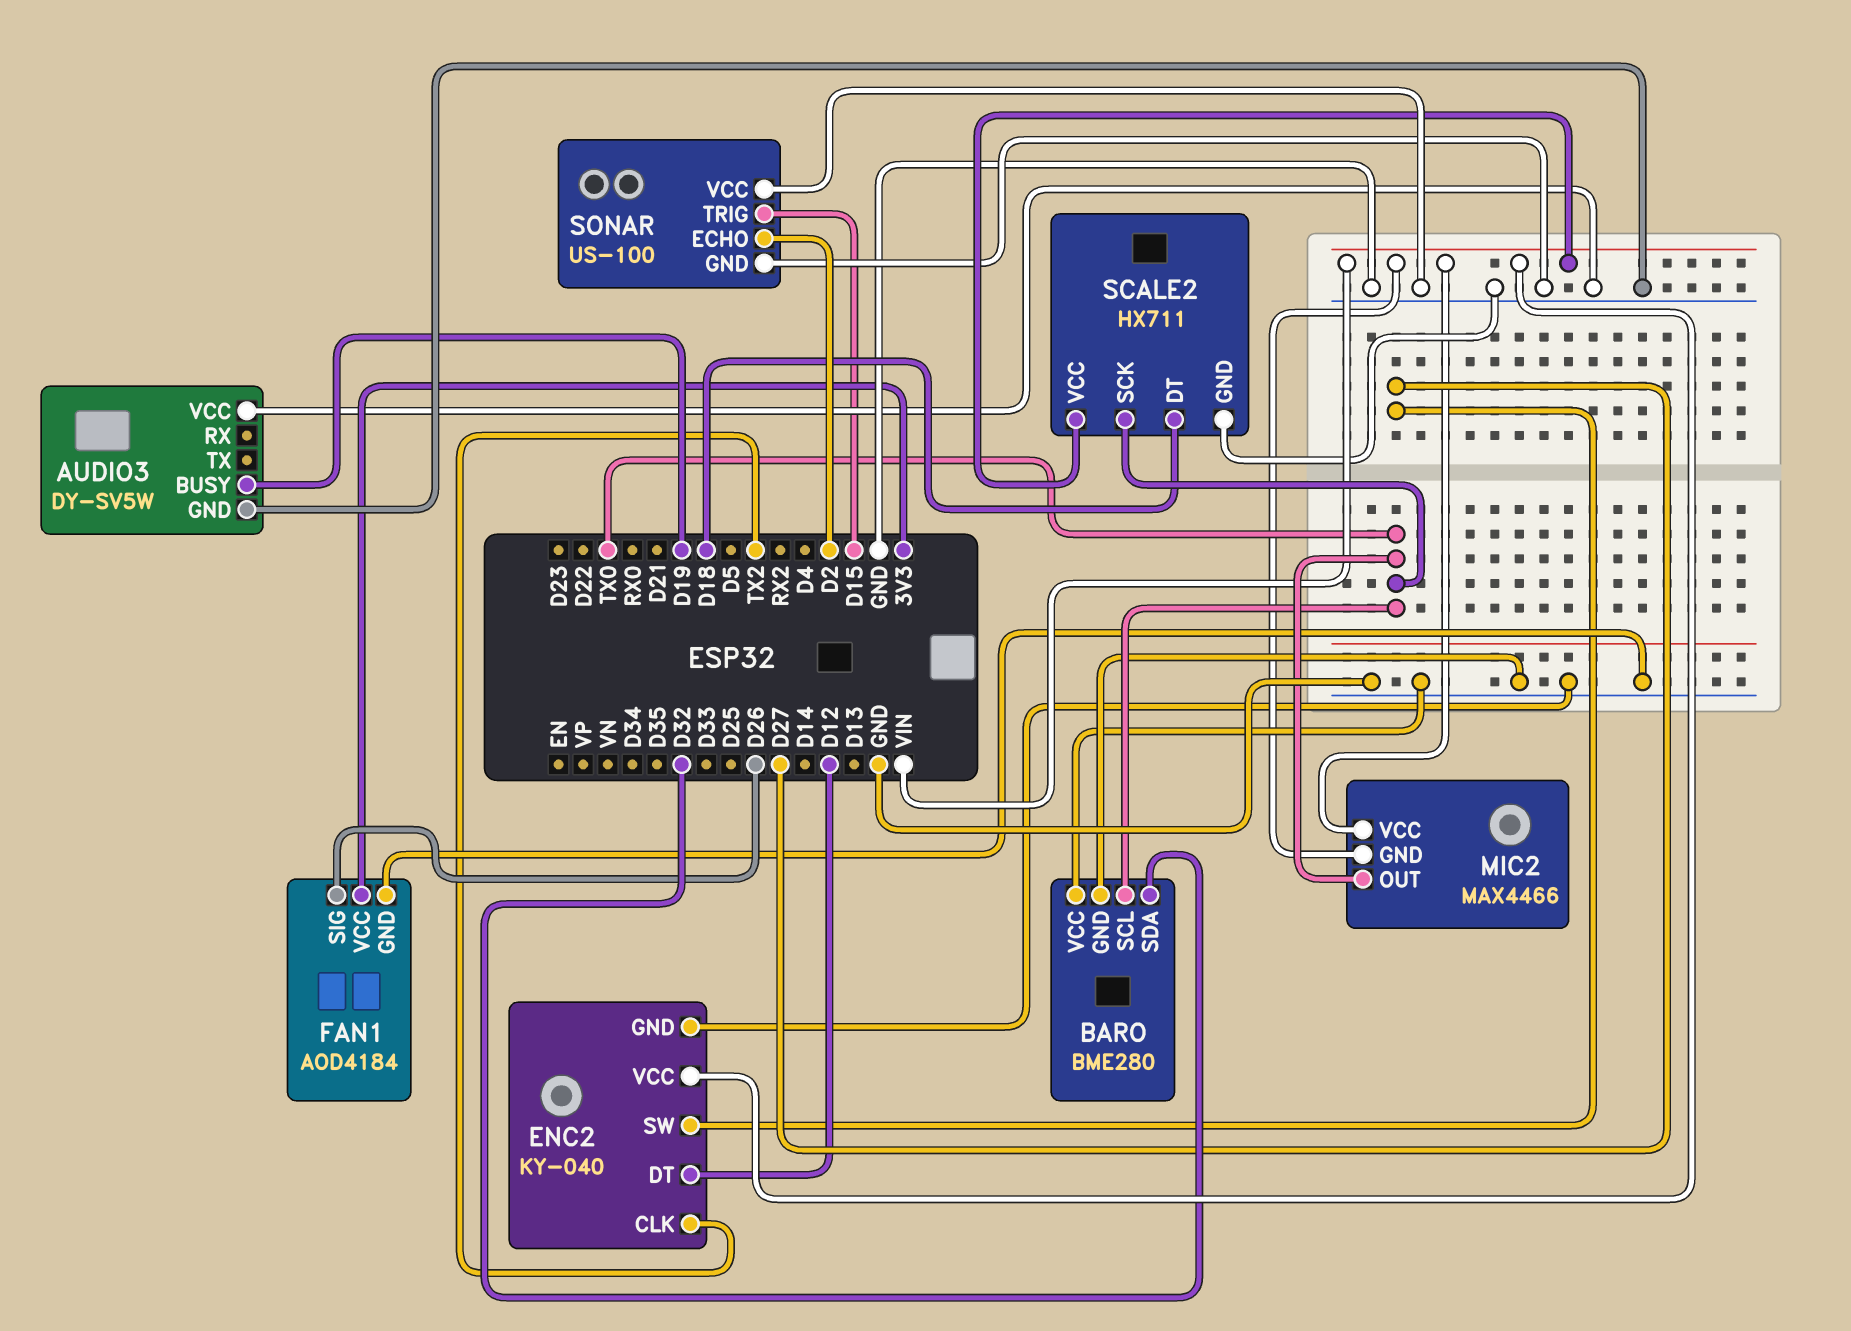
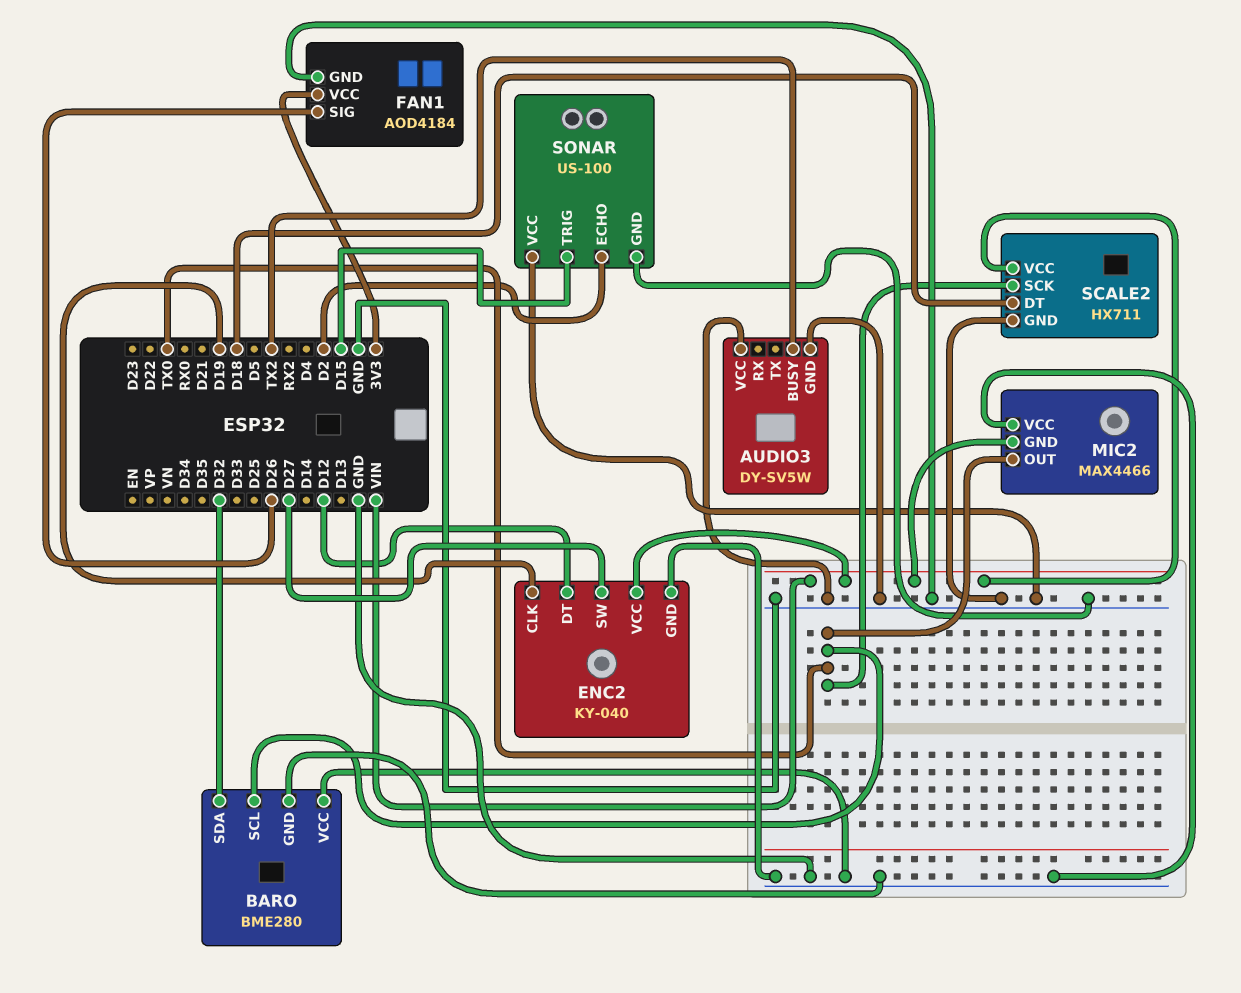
AUDIO3 pin BUSY: D19 -> TX2
ENC2 pin CLK: TX2 -> D19
MIC2 pin VCC: VIN -> GND

